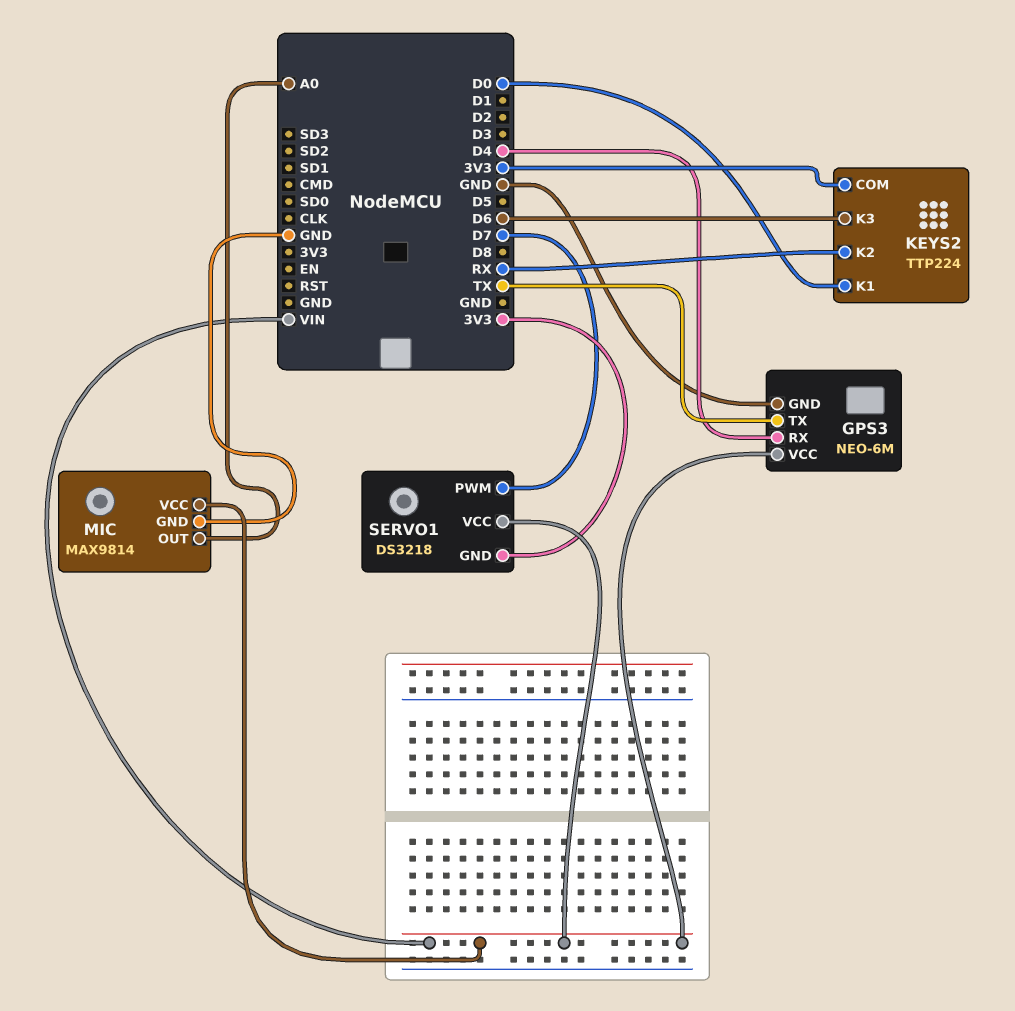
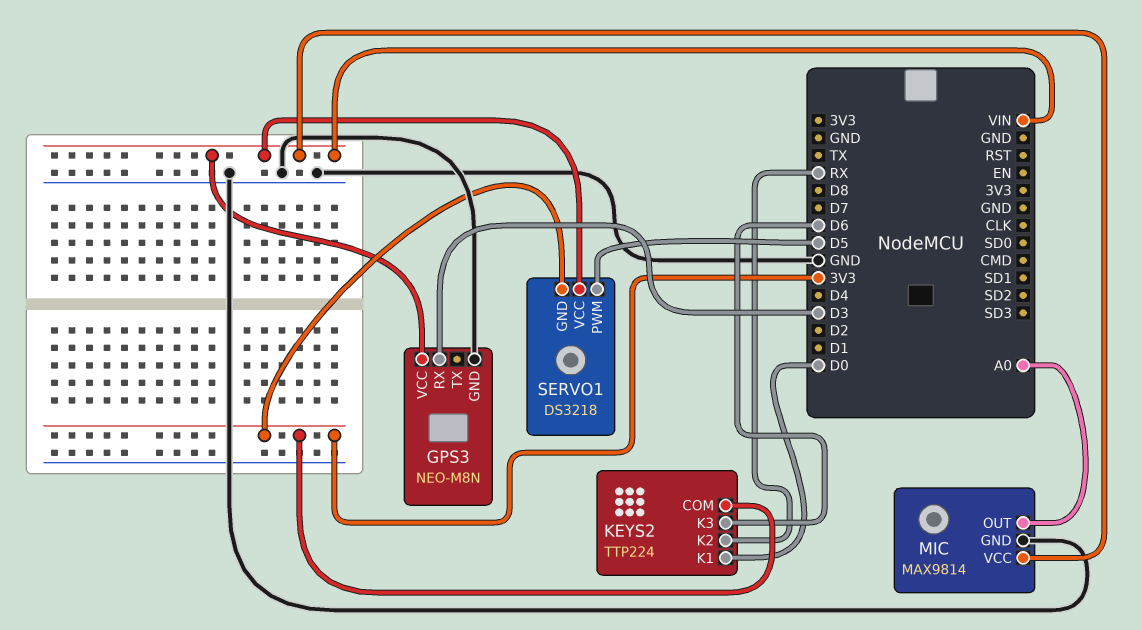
GPS3: NEO-6M -> NEO-M8N
GPS3 pin RX: D4 -> D3
GPS3 pin TX: TX -> none
SERVO1 pin PWM: D7 -> D5

